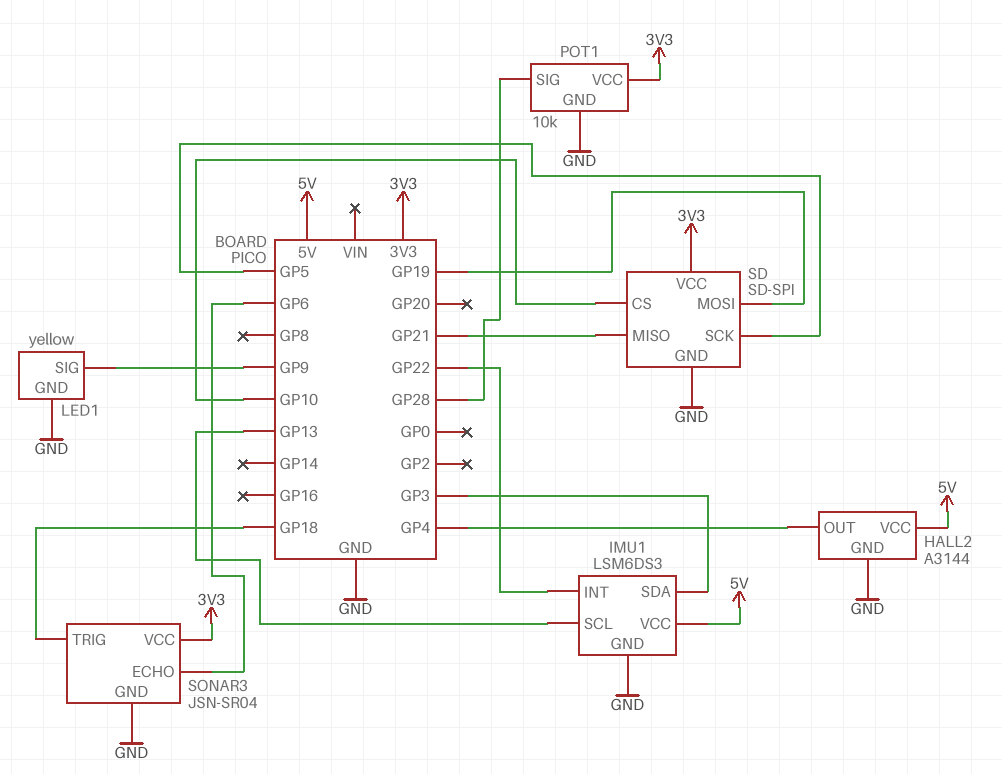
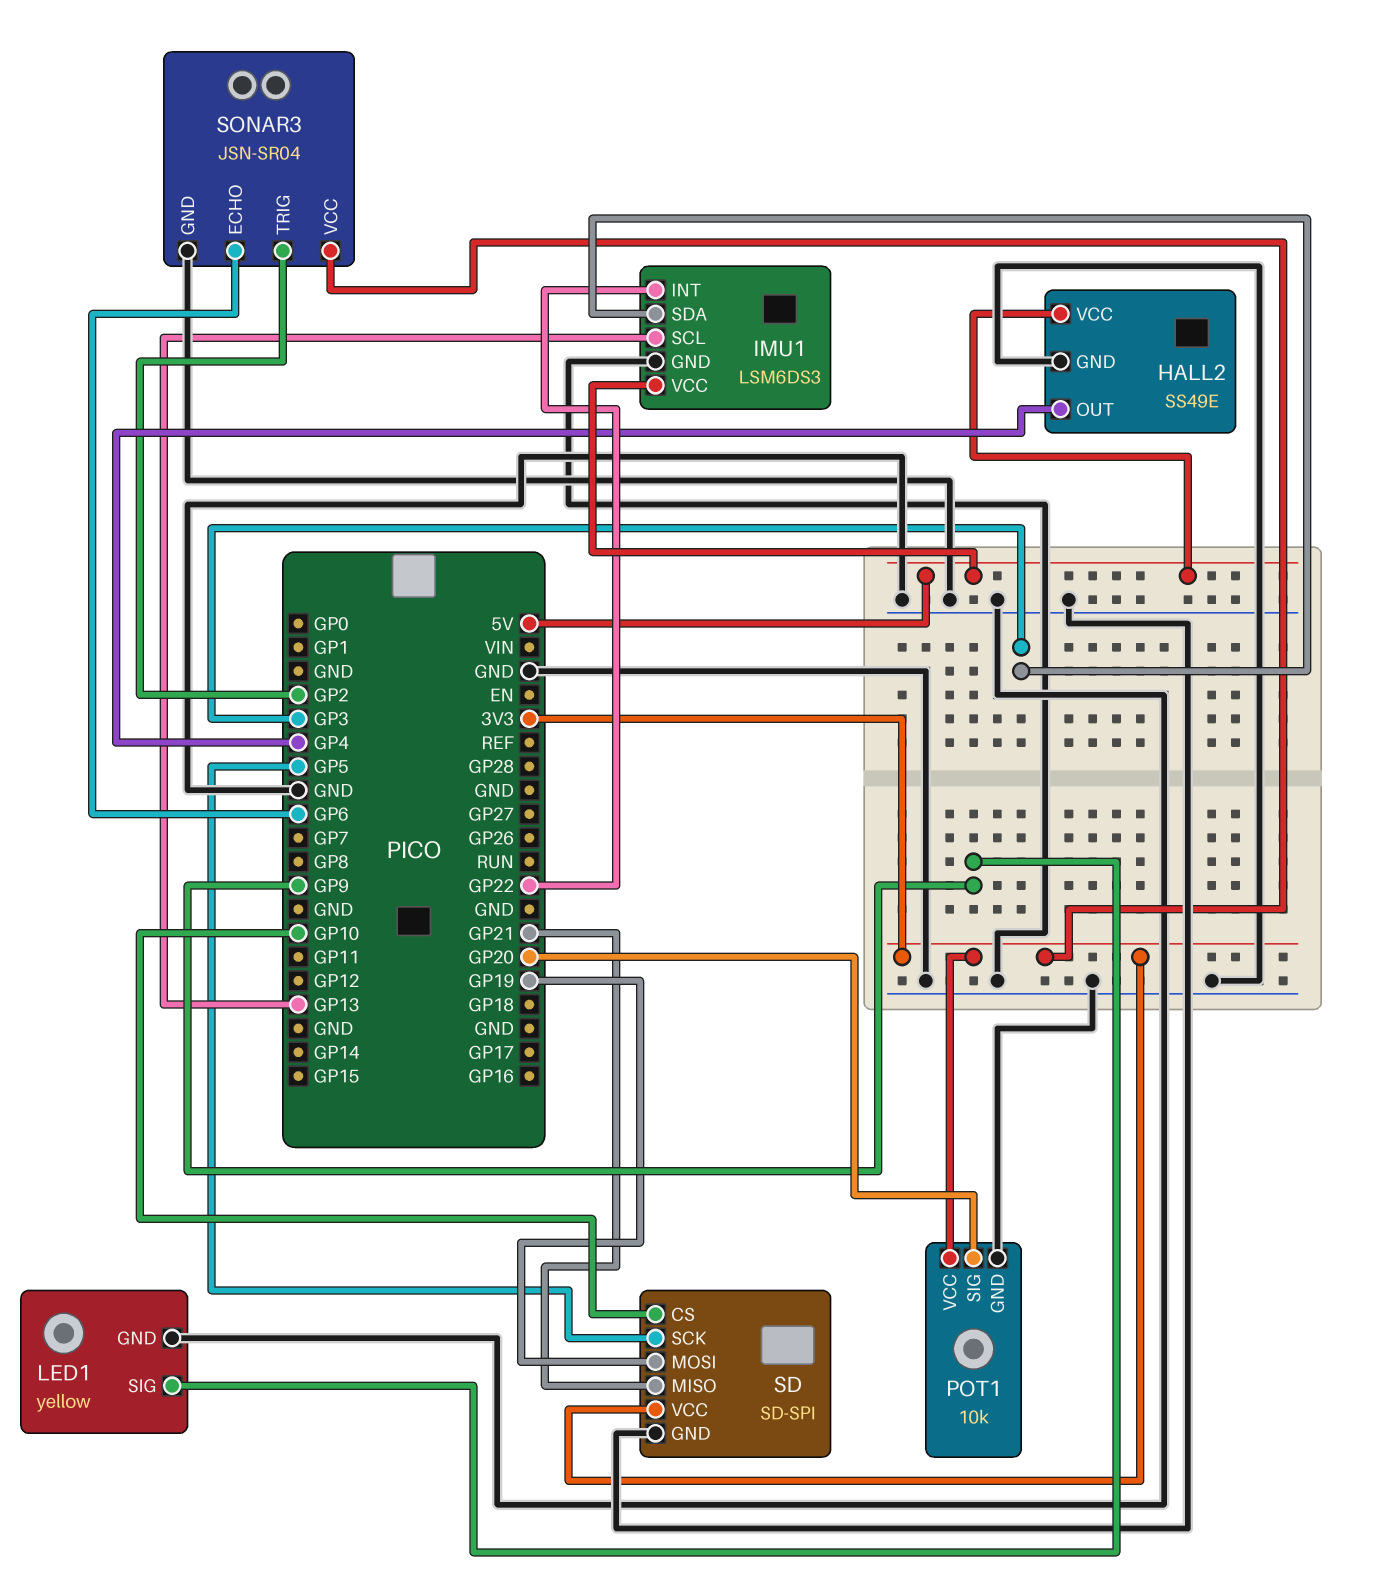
HALL2: A3144 -> SS49E
POT1 pin SIG: GP28 -> GP20
SONAR3 pin TRIG: GP18 -> GP2

